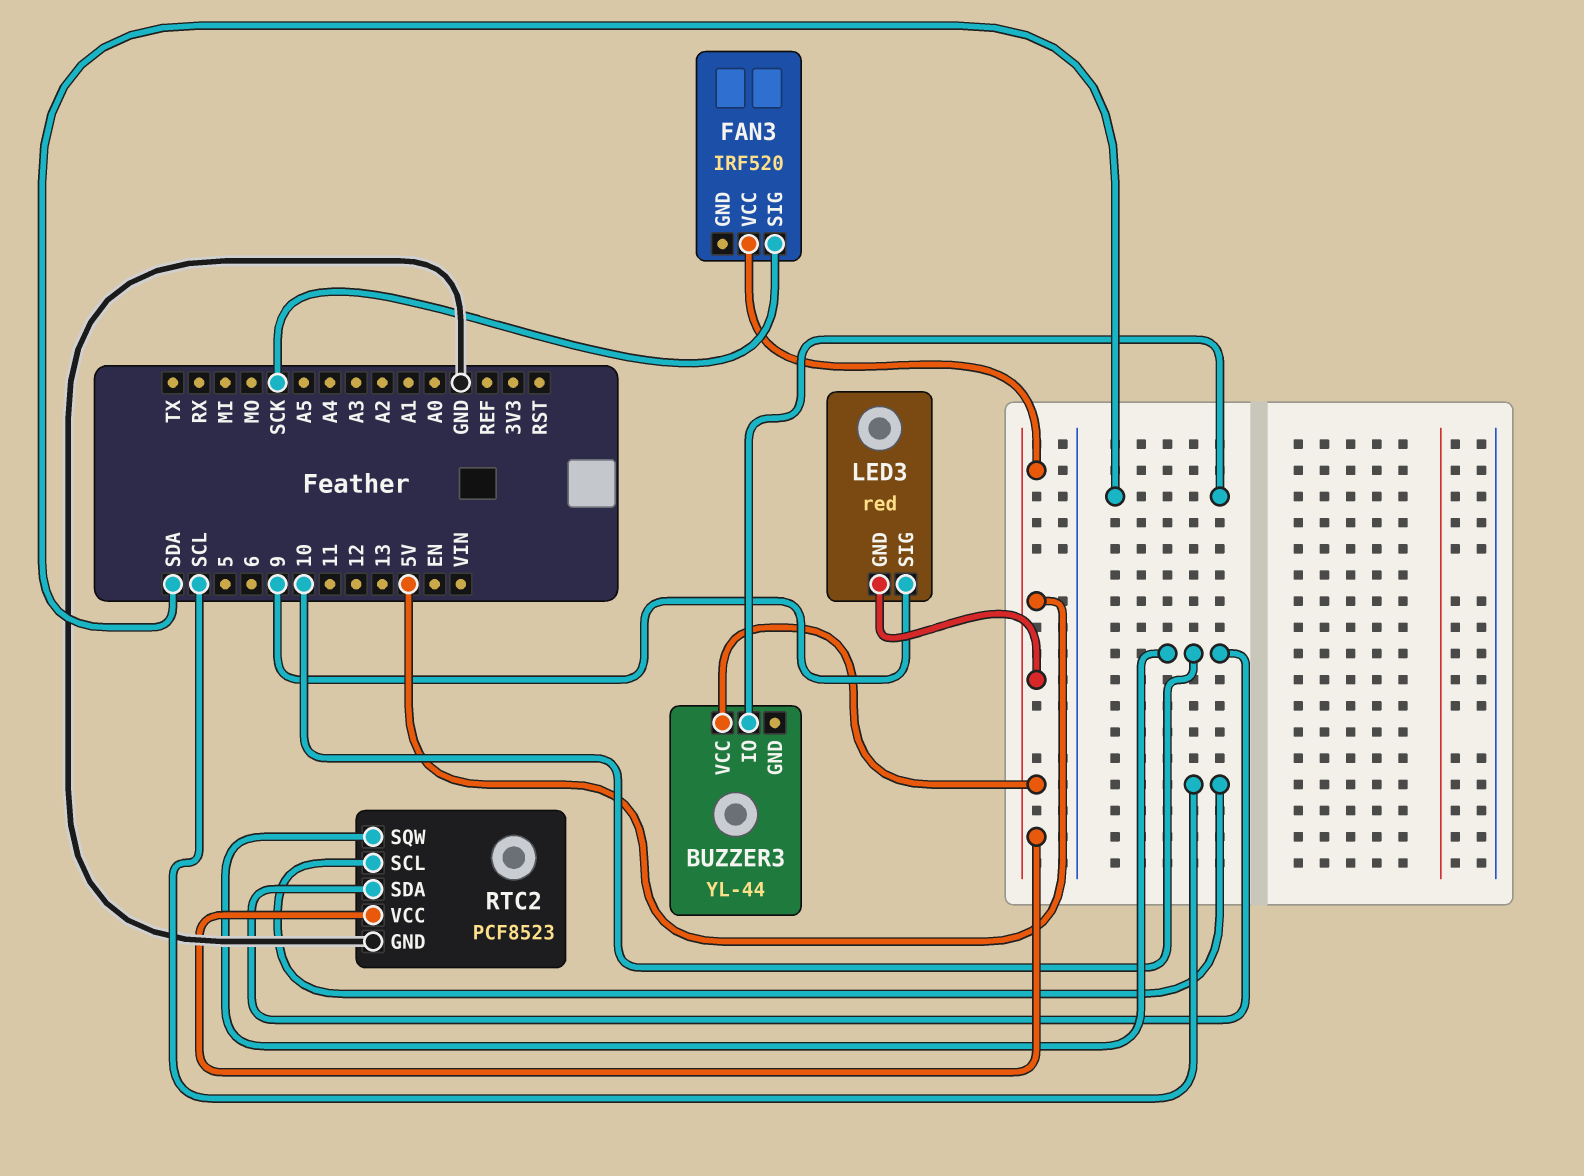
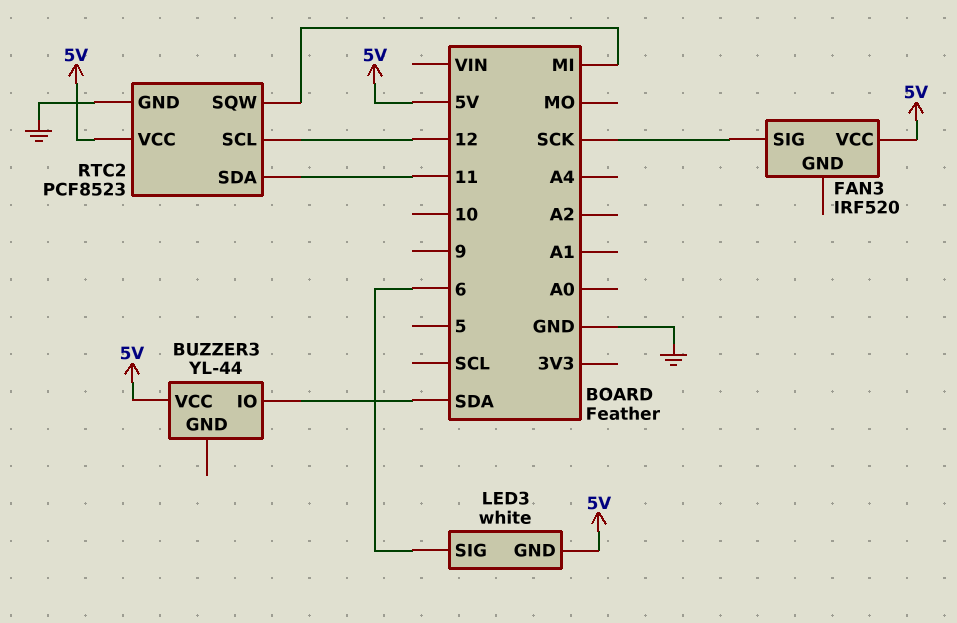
LED3: red -> white
LED3 pin SIG: 9 -> 6
RTC2 pin SCL: SCL -> 12
RTC2 pin SDA: 10 -> 11
RTC2 pin SQW: 10 -> MI

